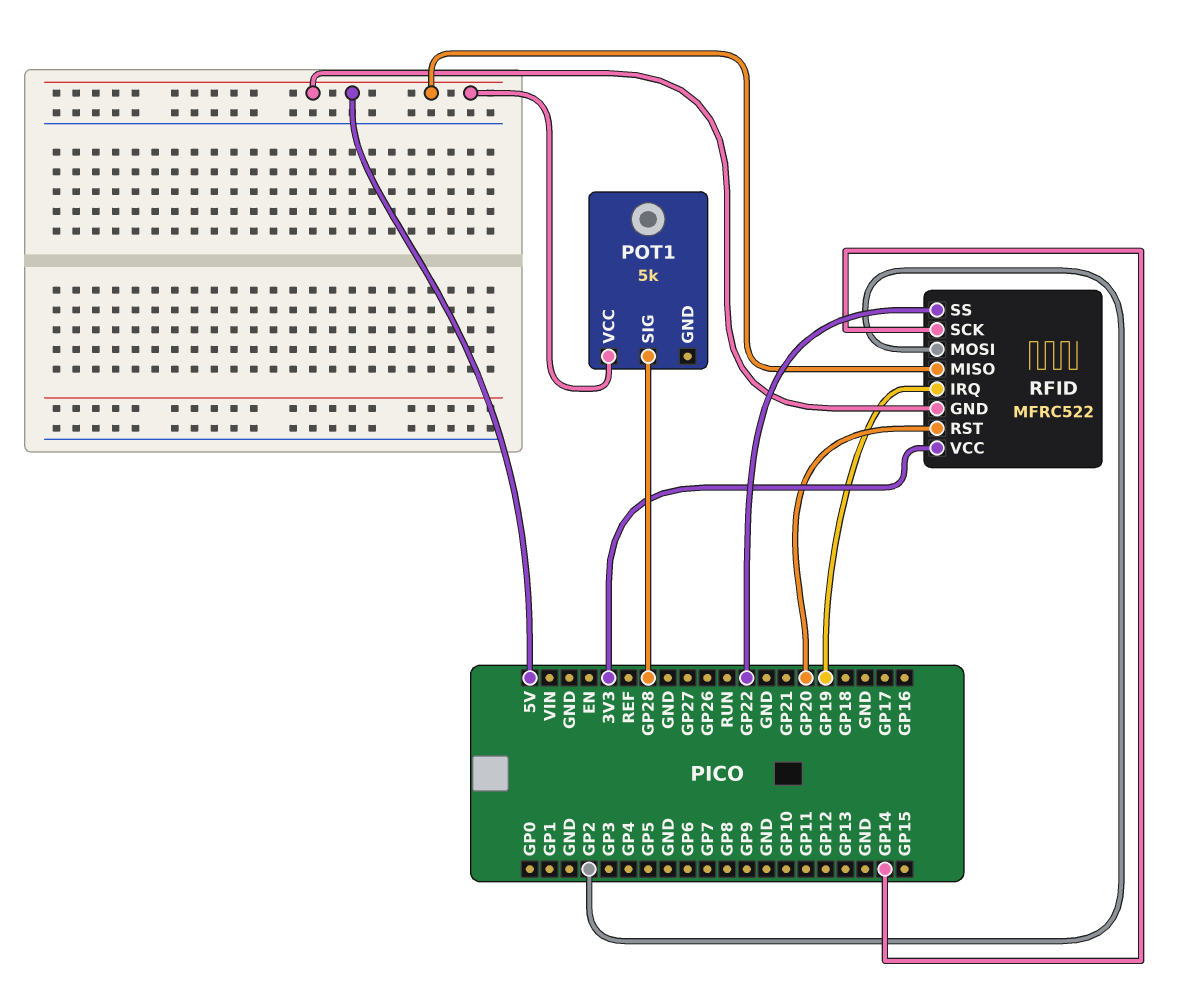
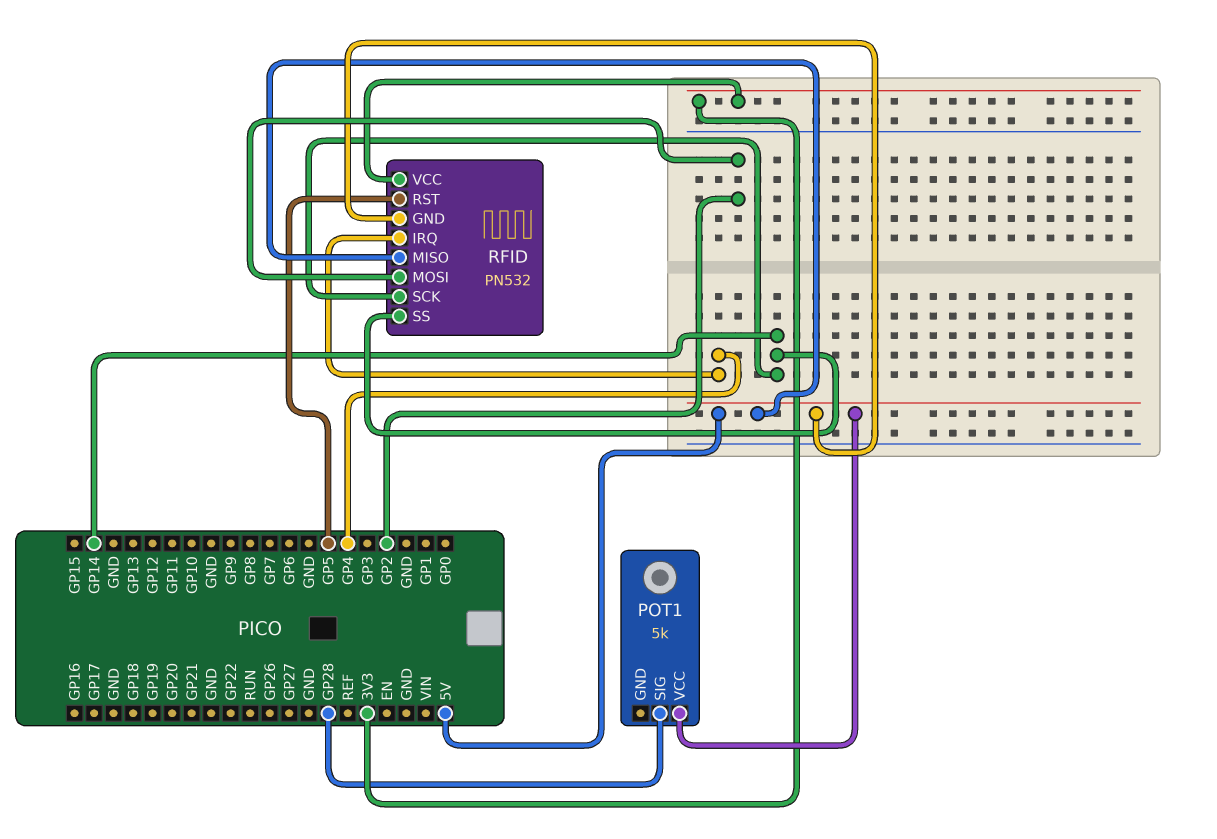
RFID: MFRC522 -> PN532
RFID pin IRQ: GP19 -> GP4
RFID pin RST: GP20 -> GP5
RFID pin SS: GP22 -> GP14

